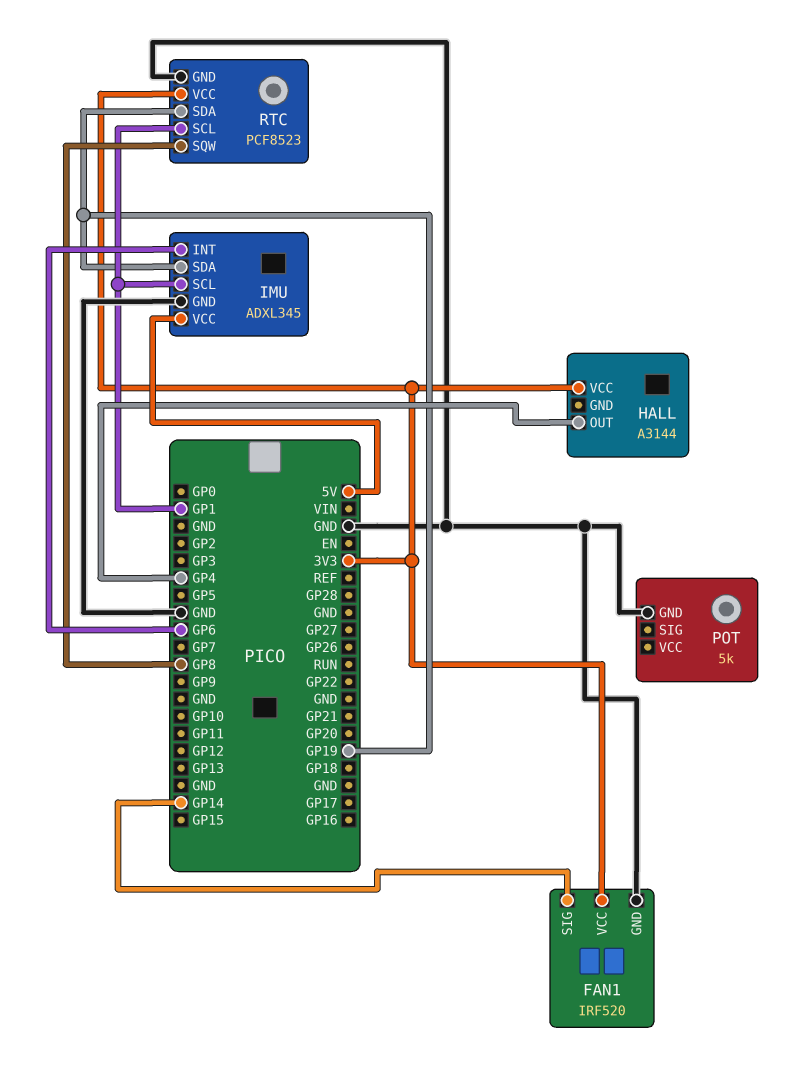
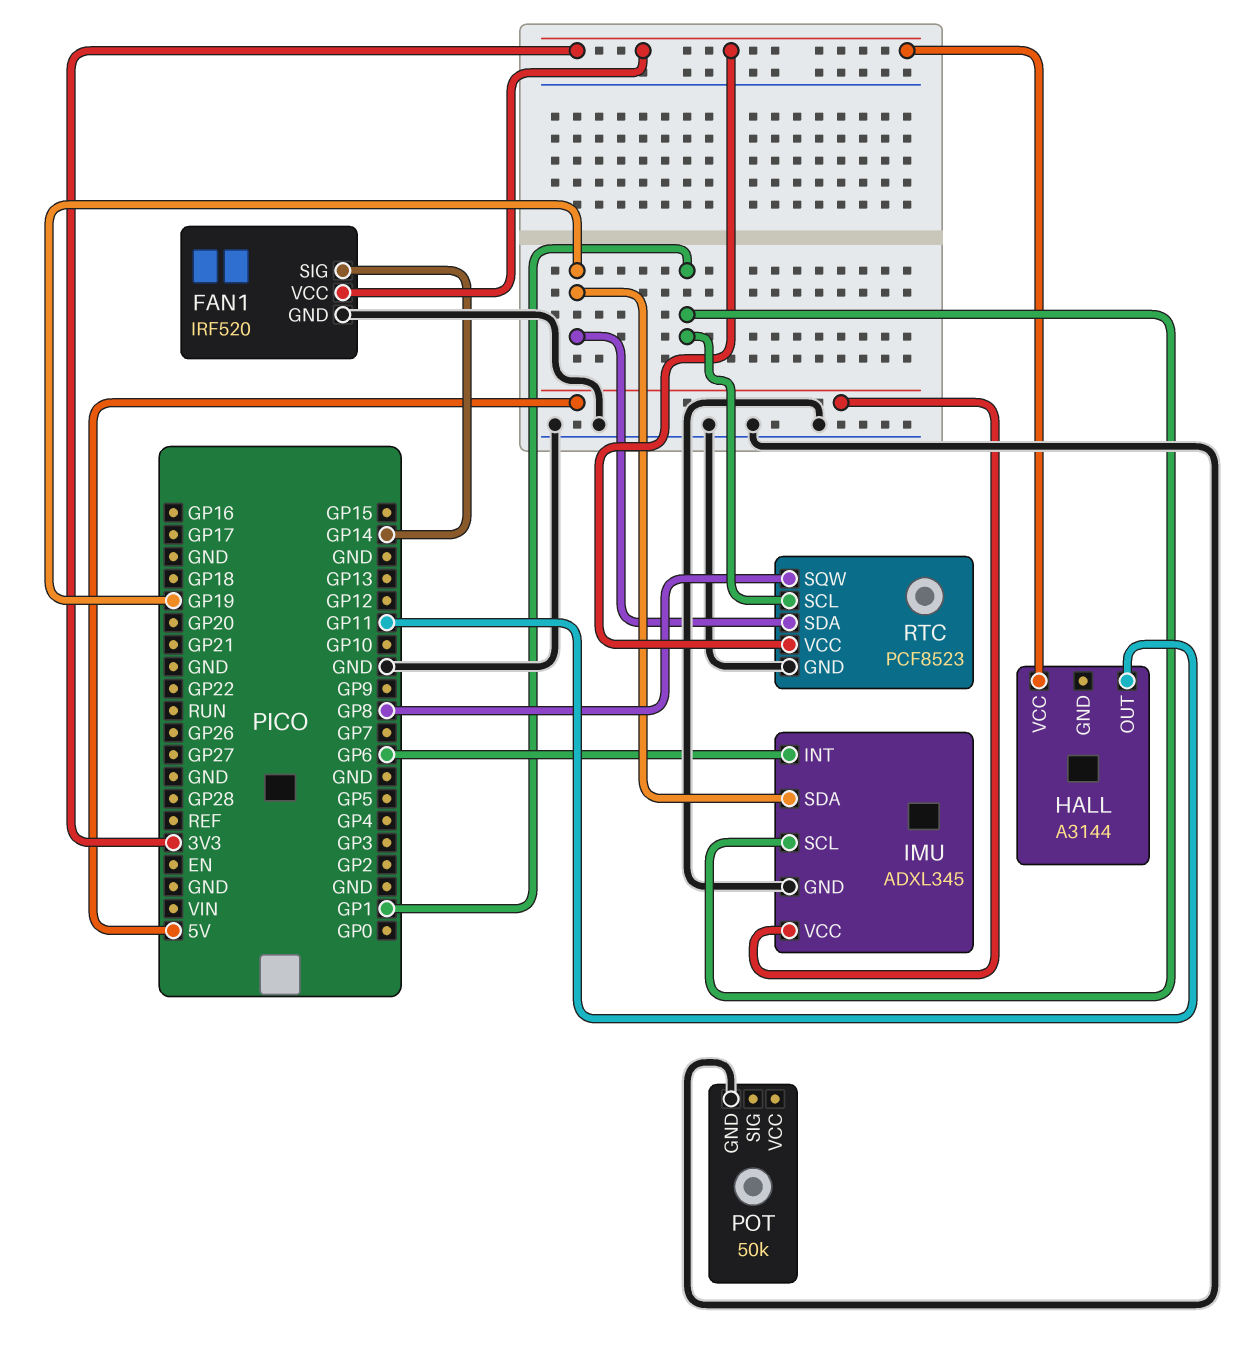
HALL pin OUT: GP4 -> GP11
POT: 5k -> 50k

